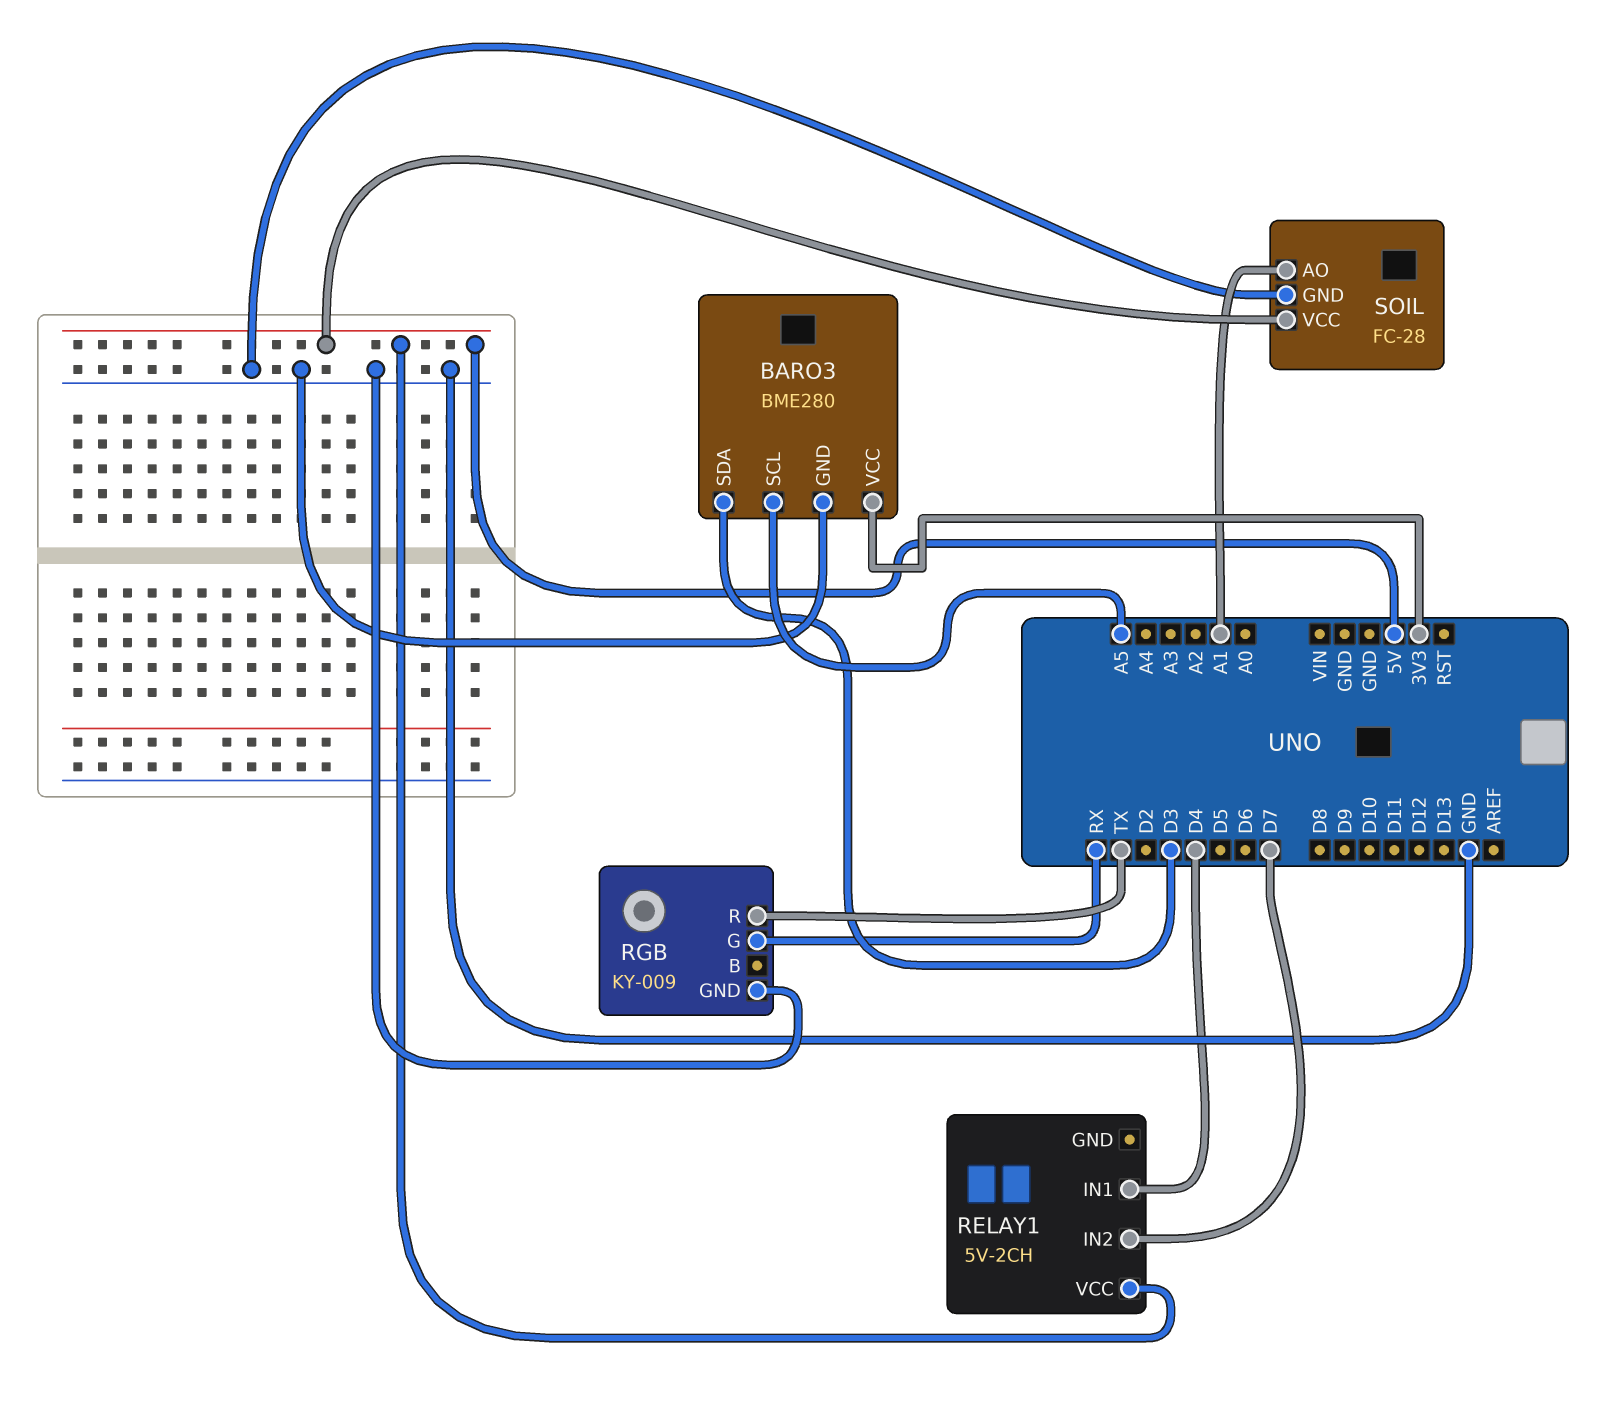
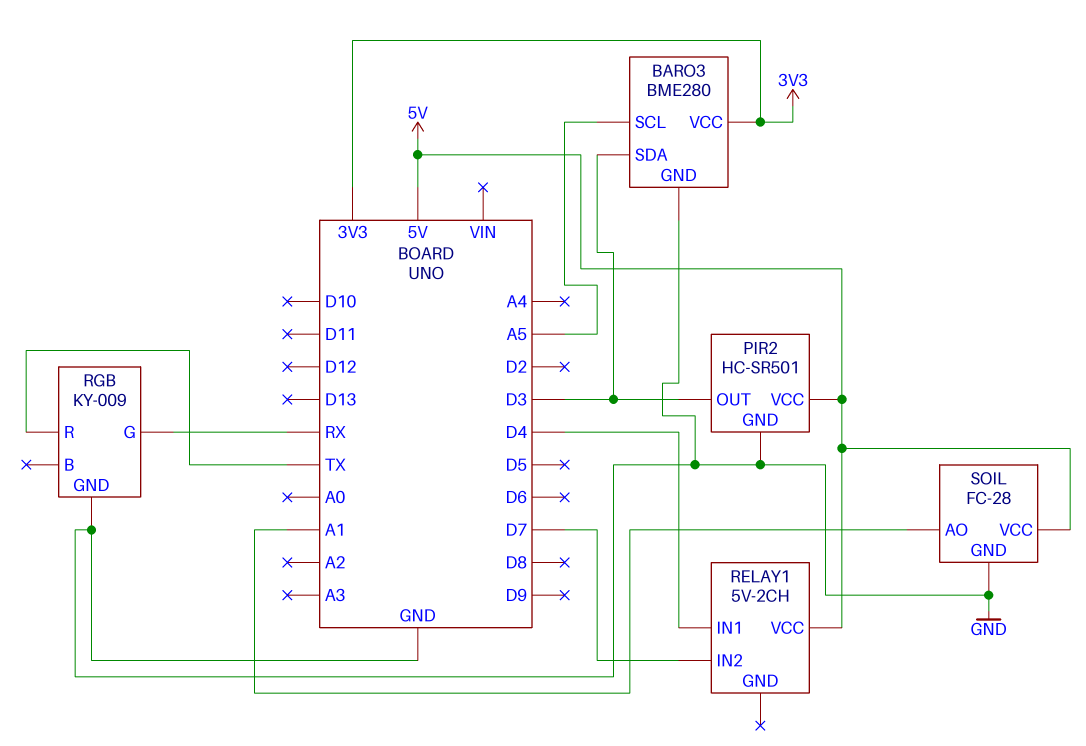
PIR2: none -> HC-SR501
PIR2 pin GND: none -> GND
PIR2 pin OUT: none -> D3
PIR2 pin VCC: none -> 5V

